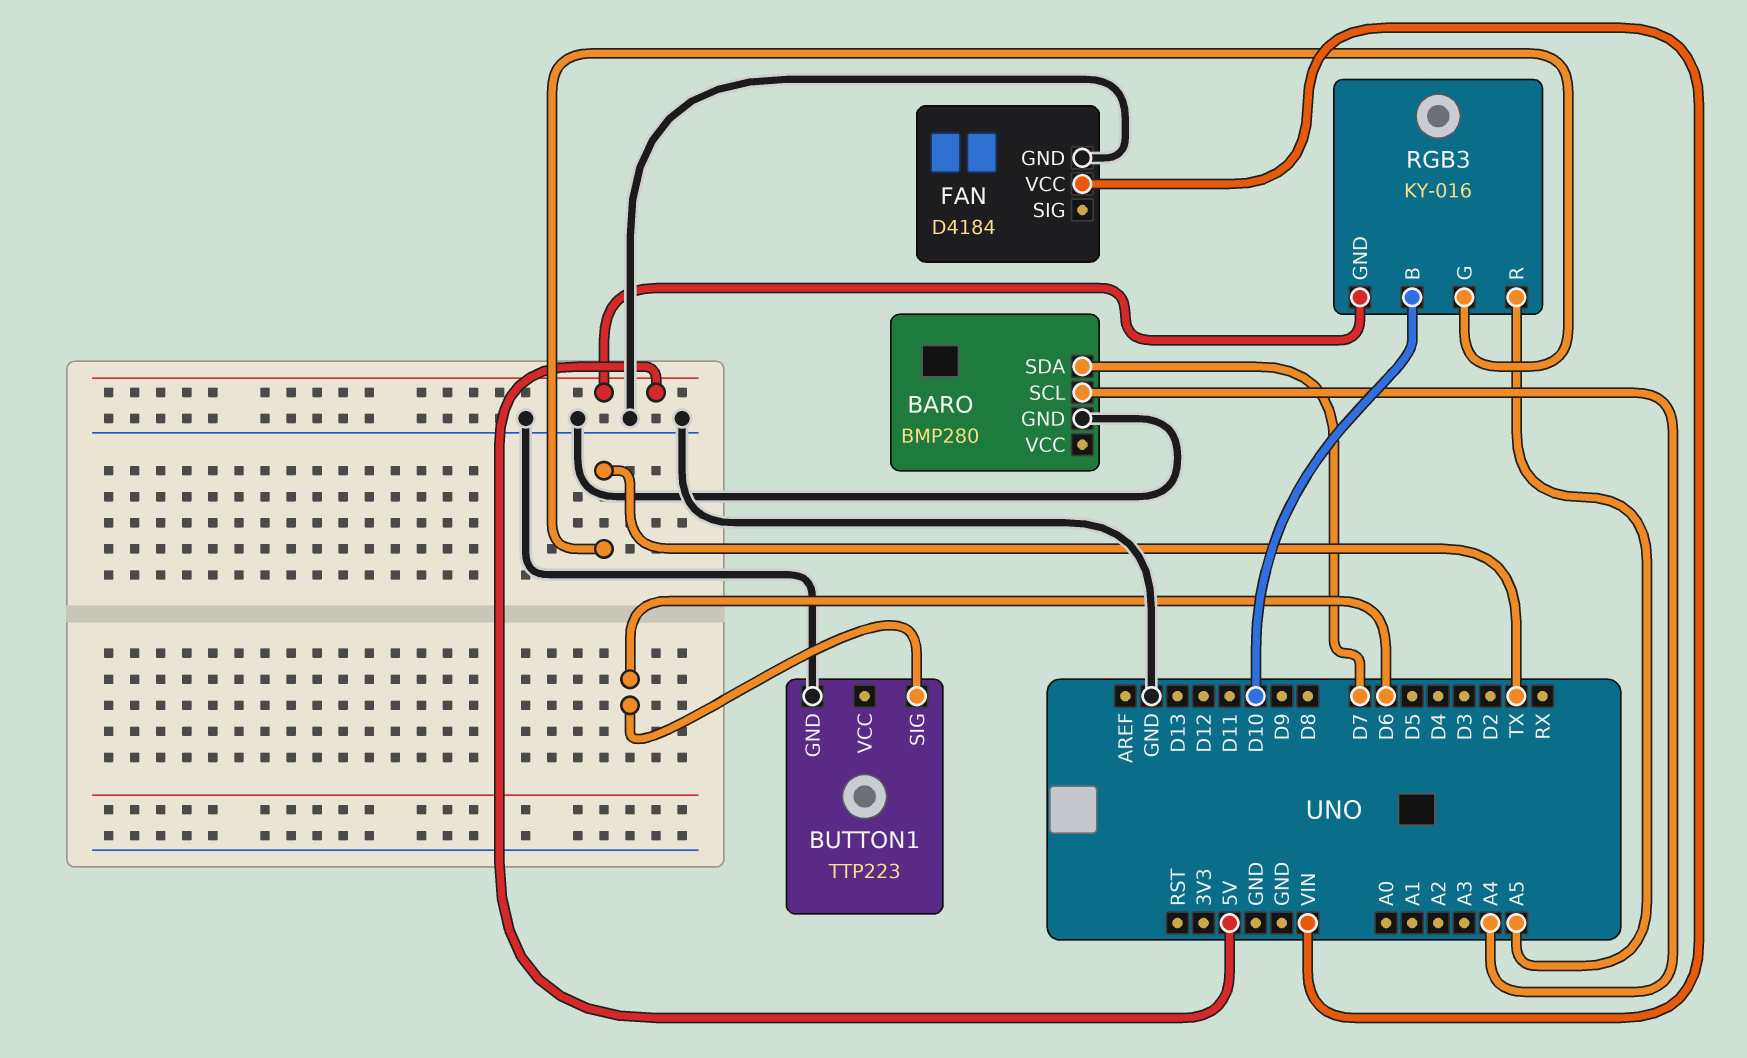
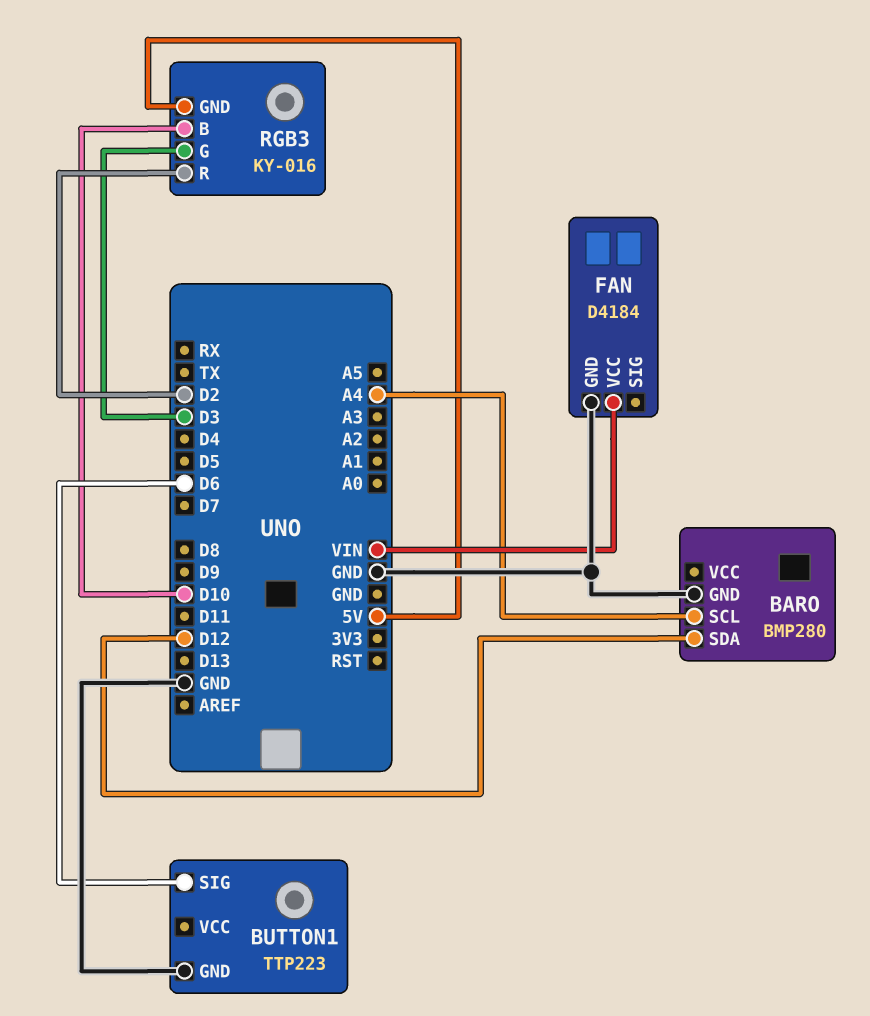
BARO pin SDA: D7 -> D12
RGB3 pin G: TX -> D3
RGB3 pin R: A5 -> D2

